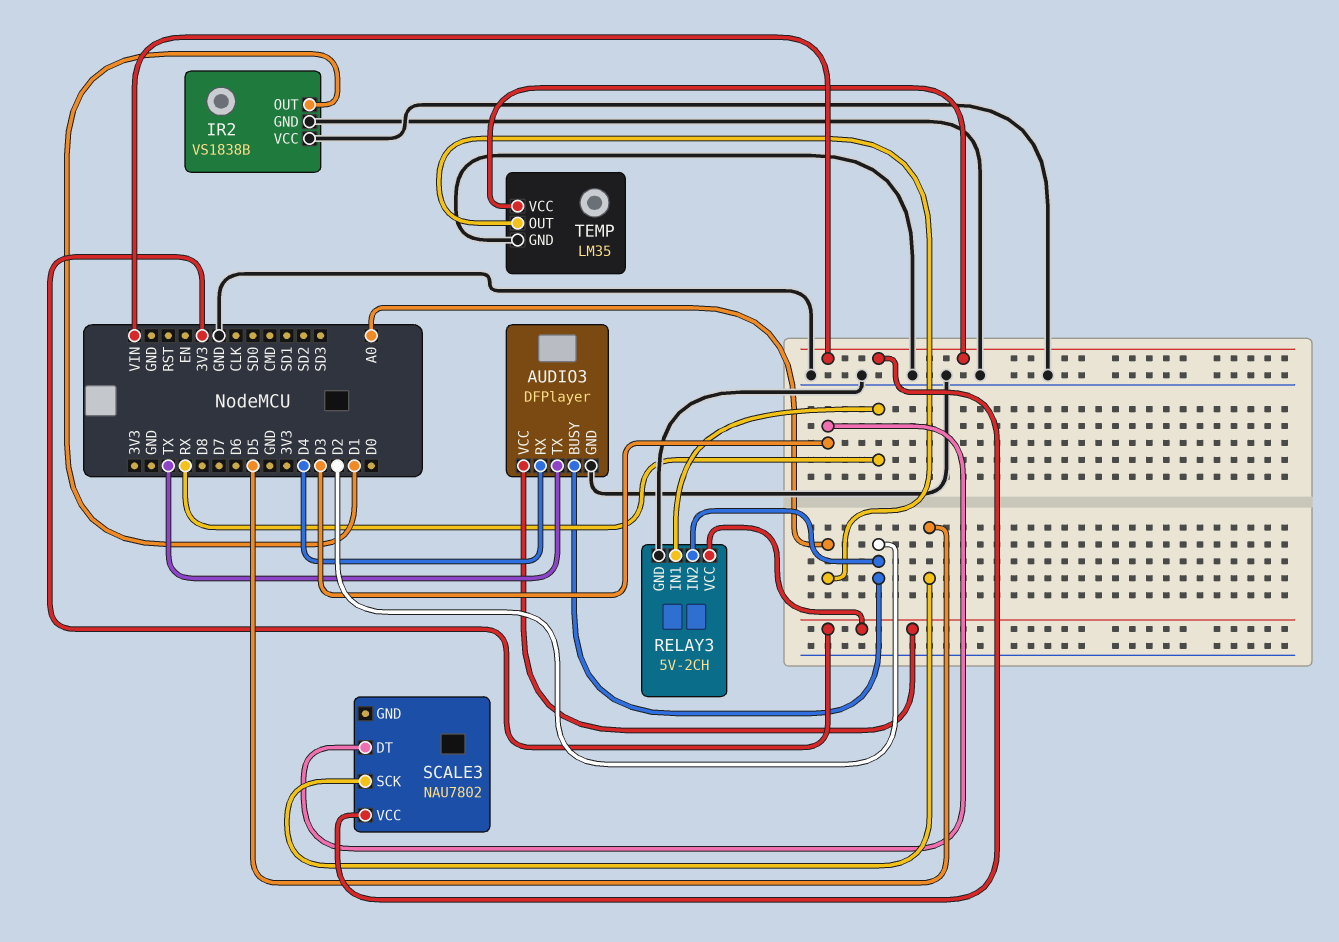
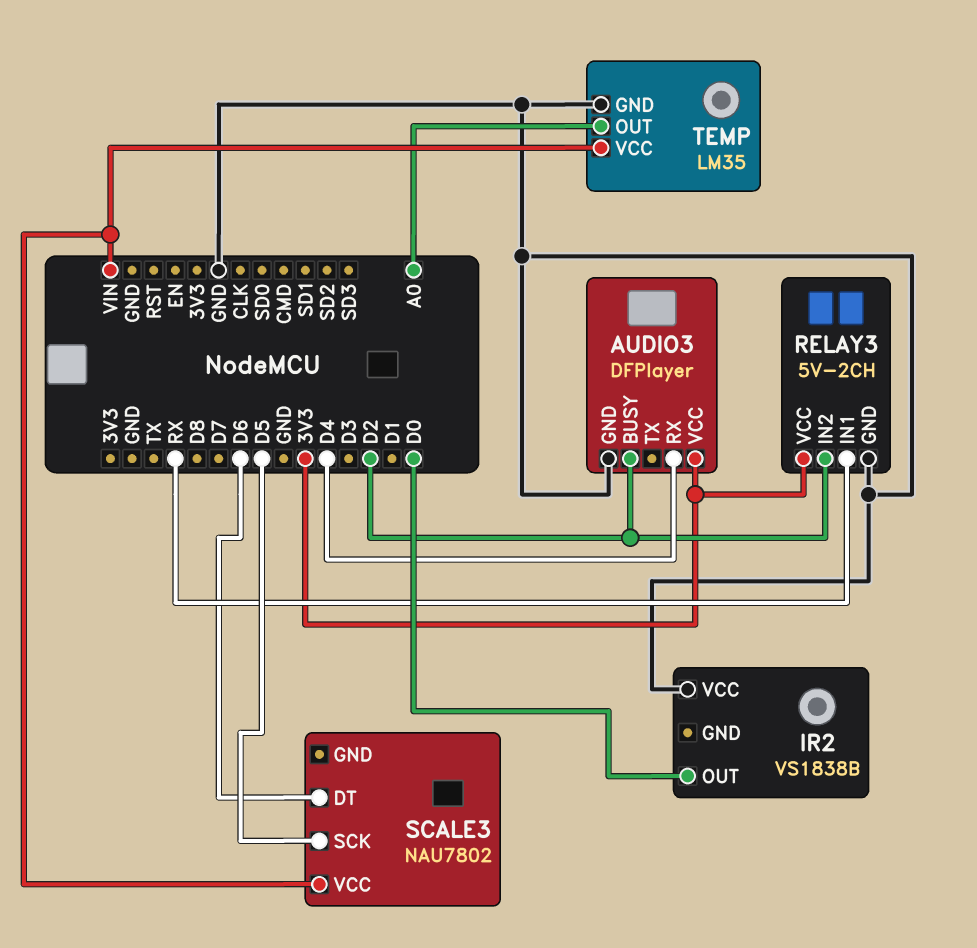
AUDIO3 pin TX: TX -> none
IR2 pin GND: GND -> none
IR2 pin OUT: D1 -> D0
SCALE3 pin DT: D3 -> D6

